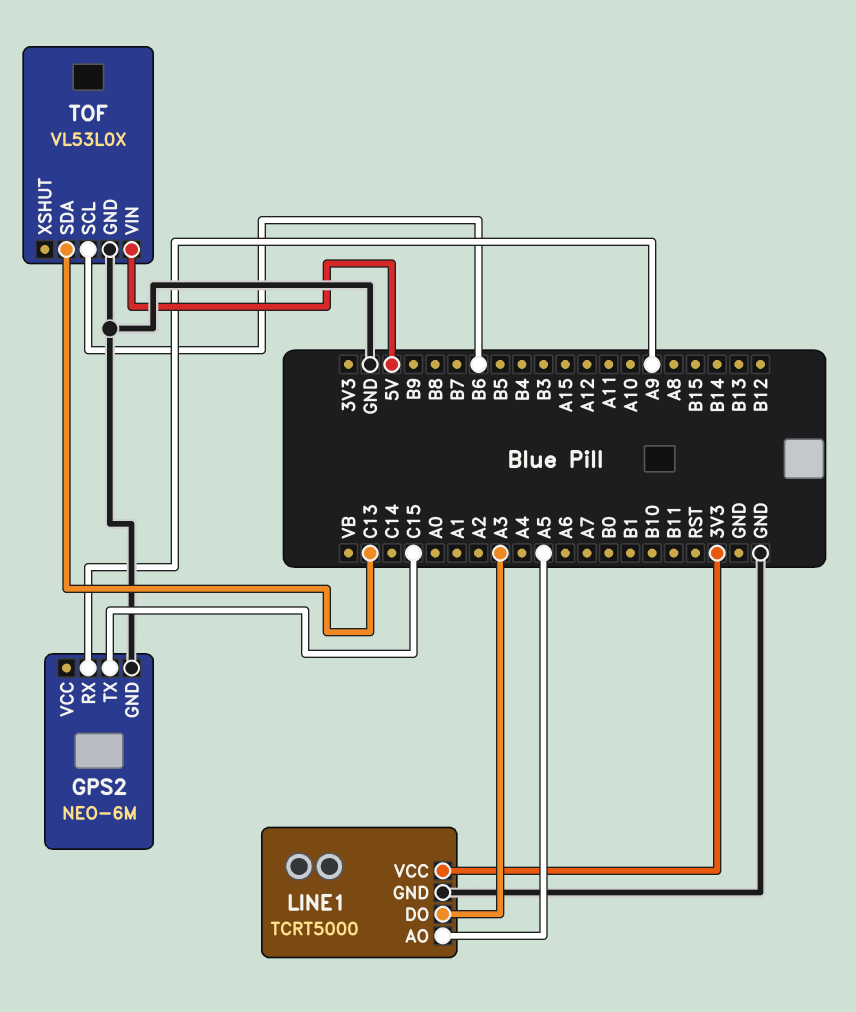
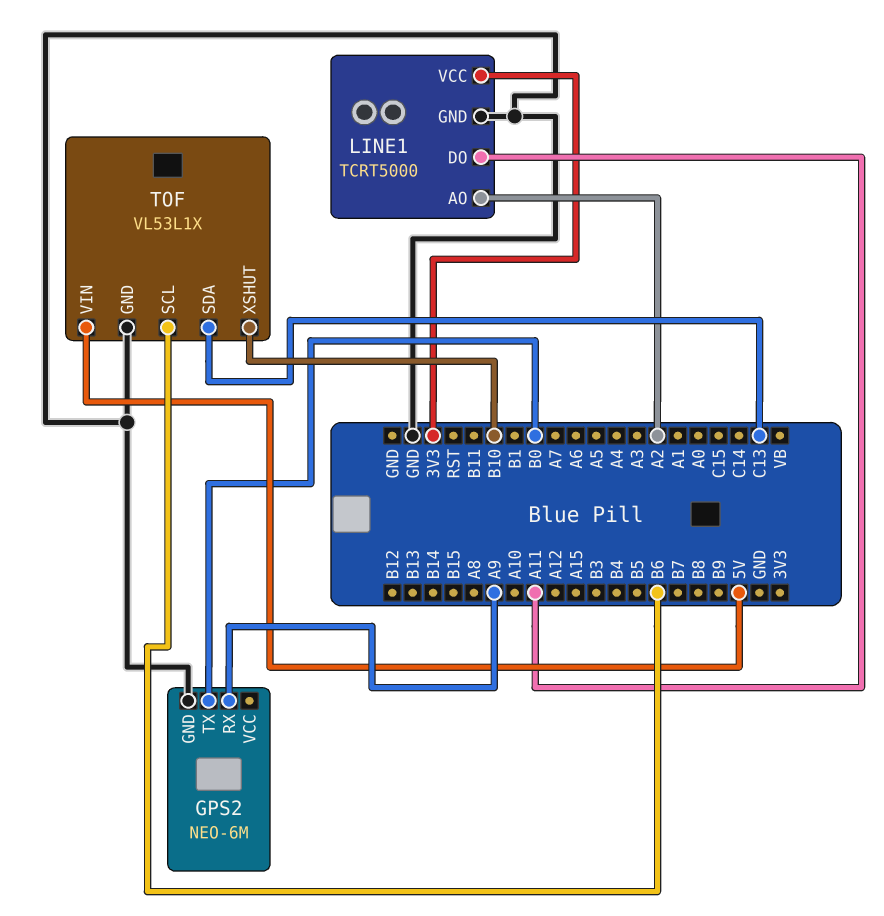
GPS2 pin TX: C15 -> B0
LINE1 pin AO: A5 -> A2
LINE1 pin DO: A3 -> A11
TOF: VL53L0X -> VL53L1X
TOF pin XSHUT: none -> B10

